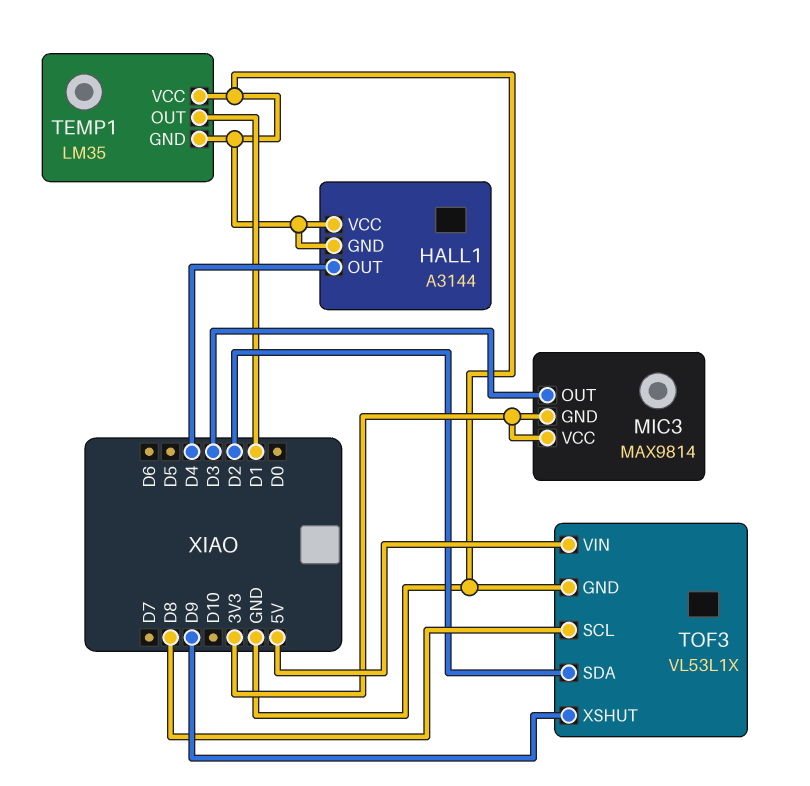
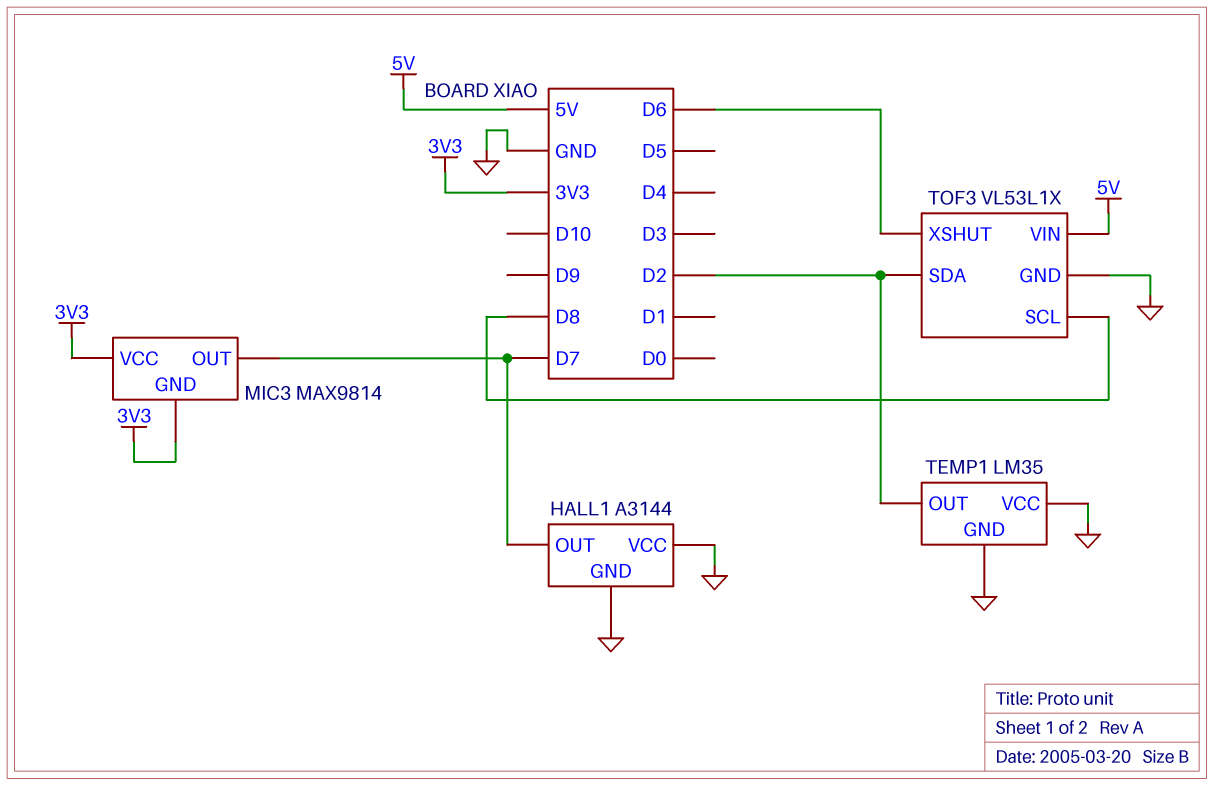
HALL1 pin OUT: D4 -> D7
MIC3 pin OUT: D3 -> D7
TEMP1 pin OUT: D1 -> D2
TOF3 pin XSHUT: D9 -> D6

